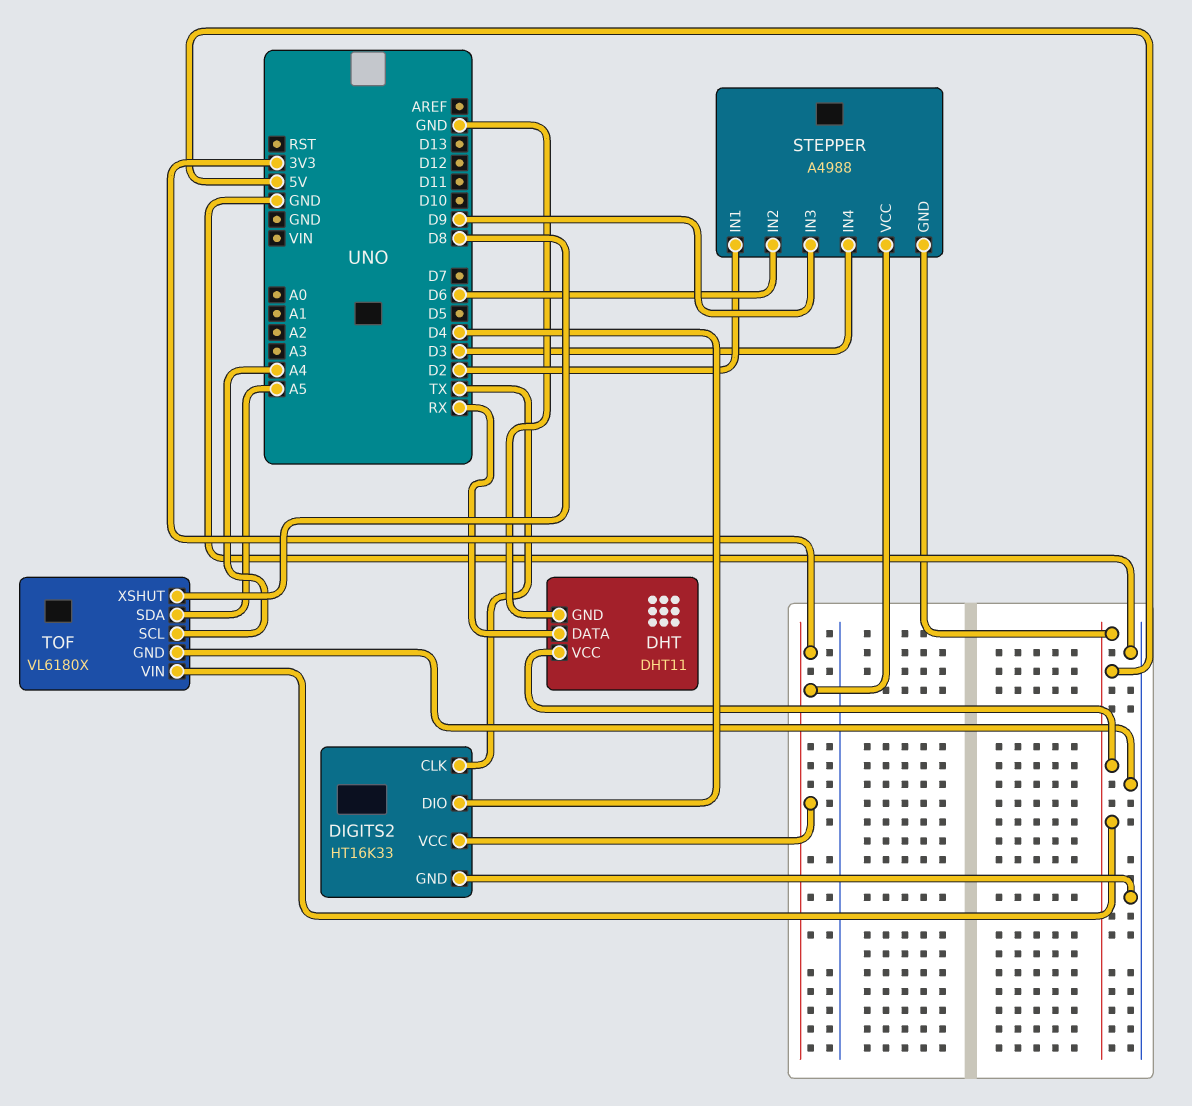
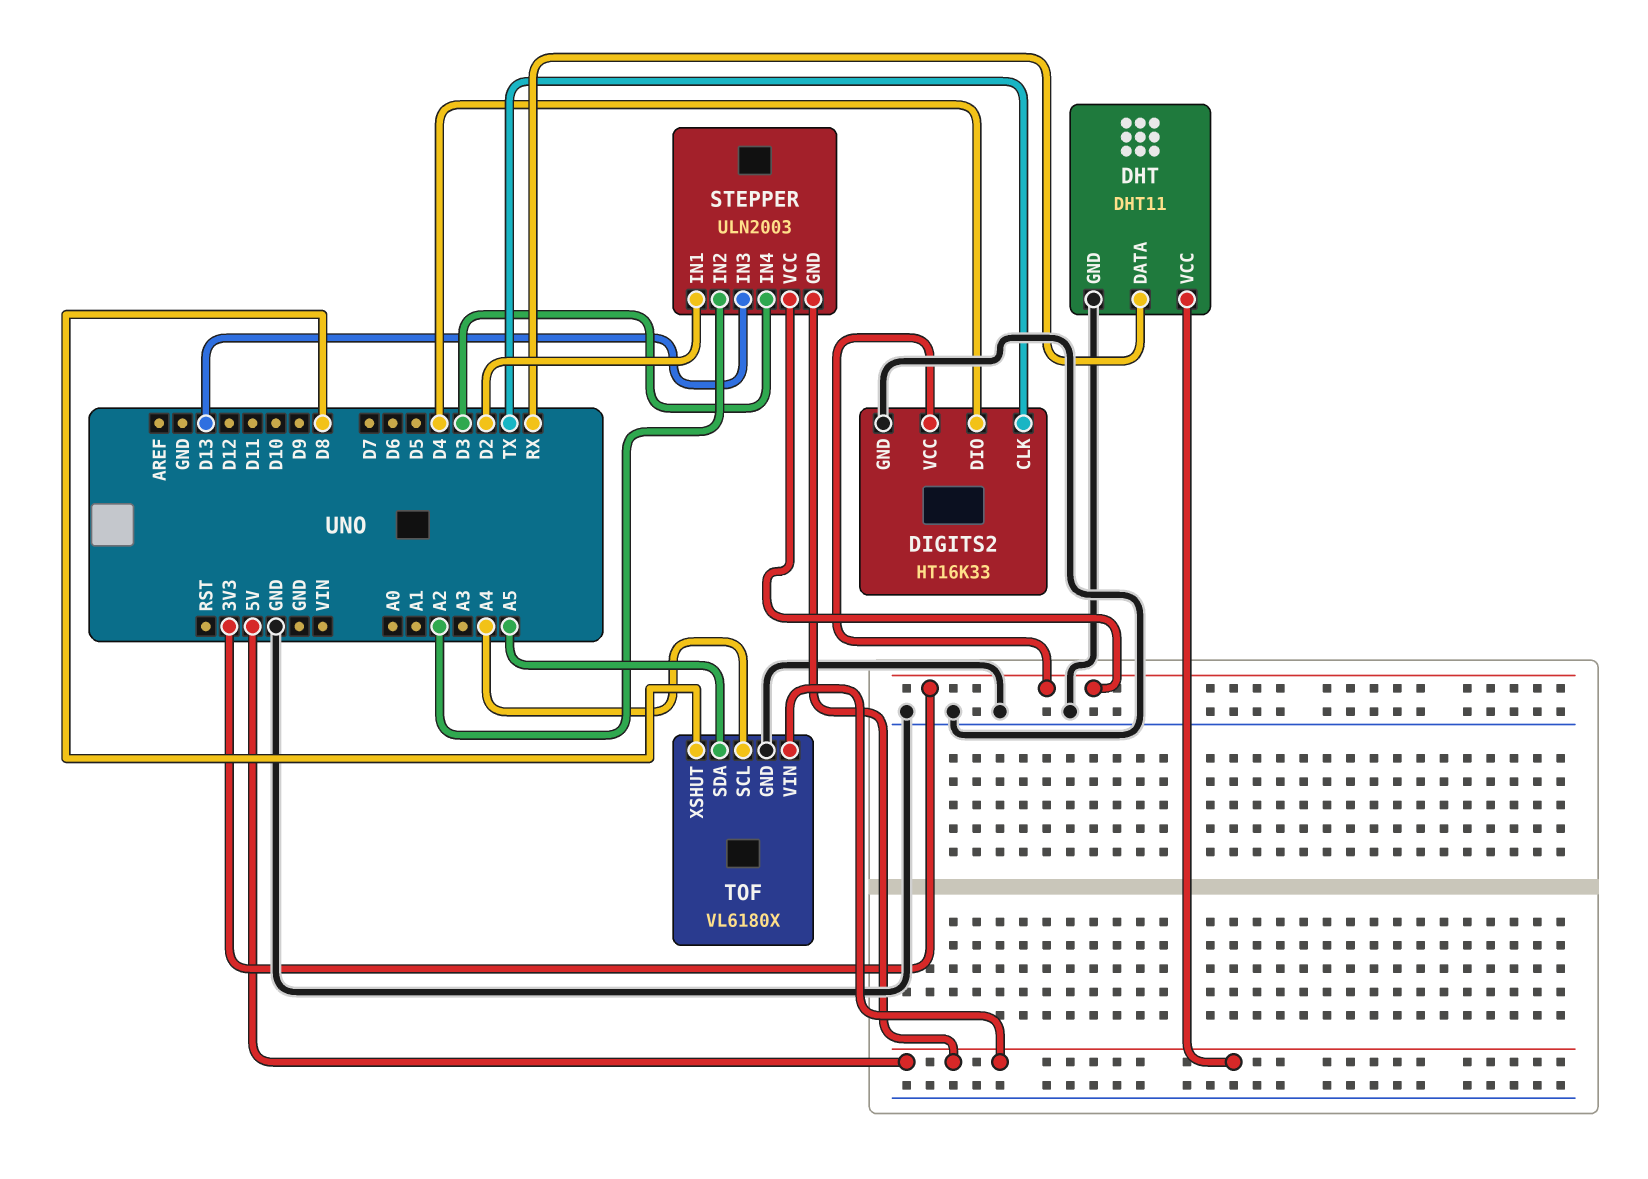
STEPPER: A4988 -> ULN2003
STEPPER pin IN2: D6 -> A2
STEPPER pin IN3: D9 -> D13

